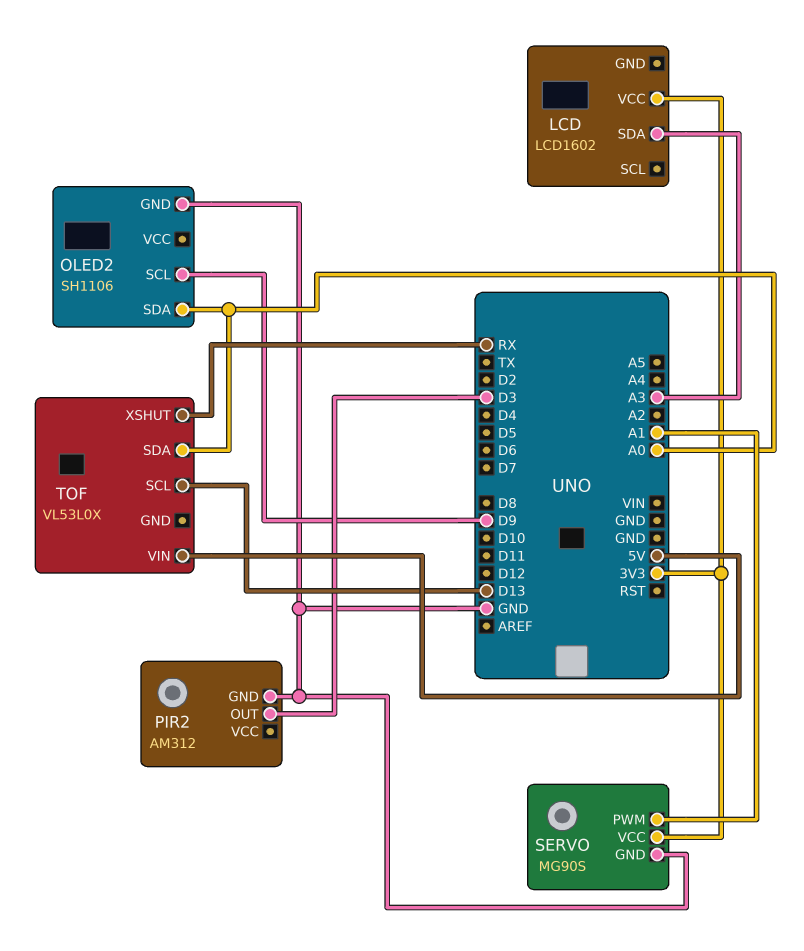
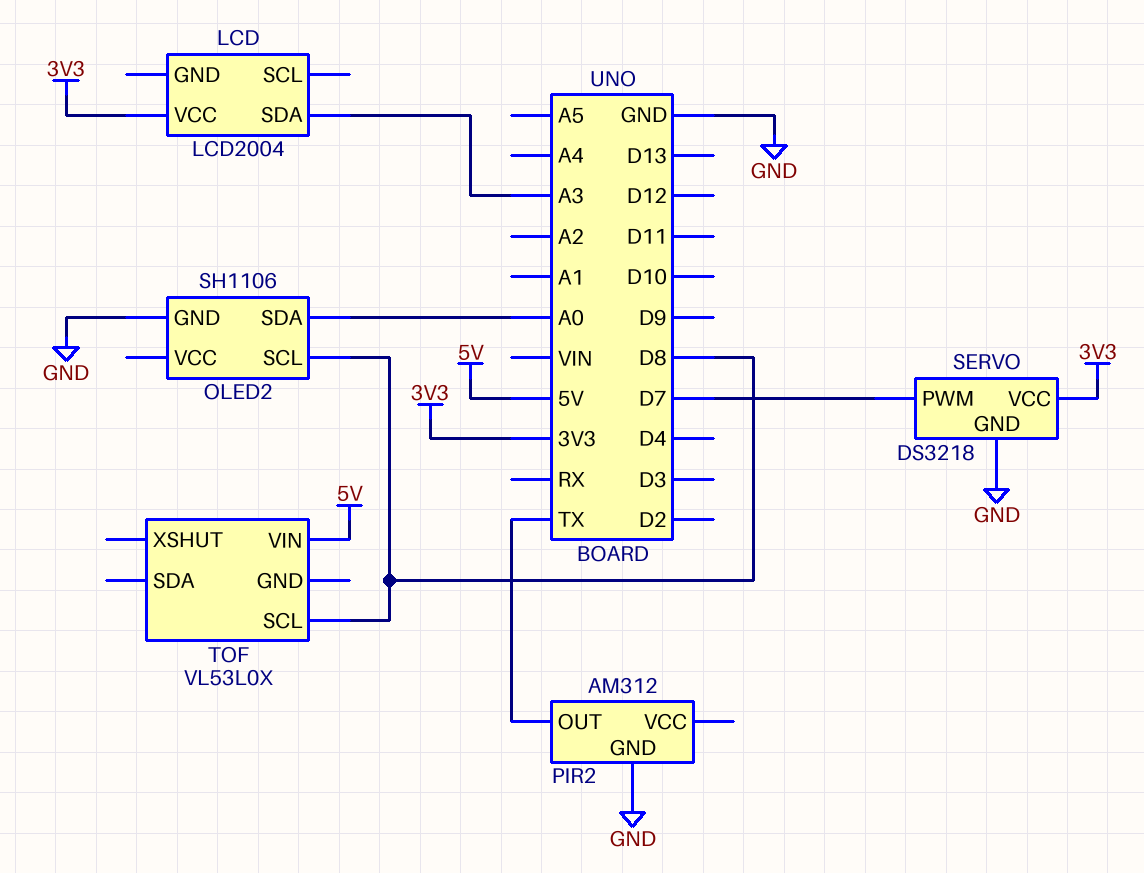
LCD: LCD1602 -> LCD2004
OLED2 pin SCL: D9 -> D8
PIR2 pin OUT: D3 -> TX
SERVO: MG90S -> DS3218
SERVO pin PWM: A1 -> D7
TOF pin SCL: D13 -> D8
TOF pin SDA: A0 -> none
TOF pin XSHUT: RX -> none

